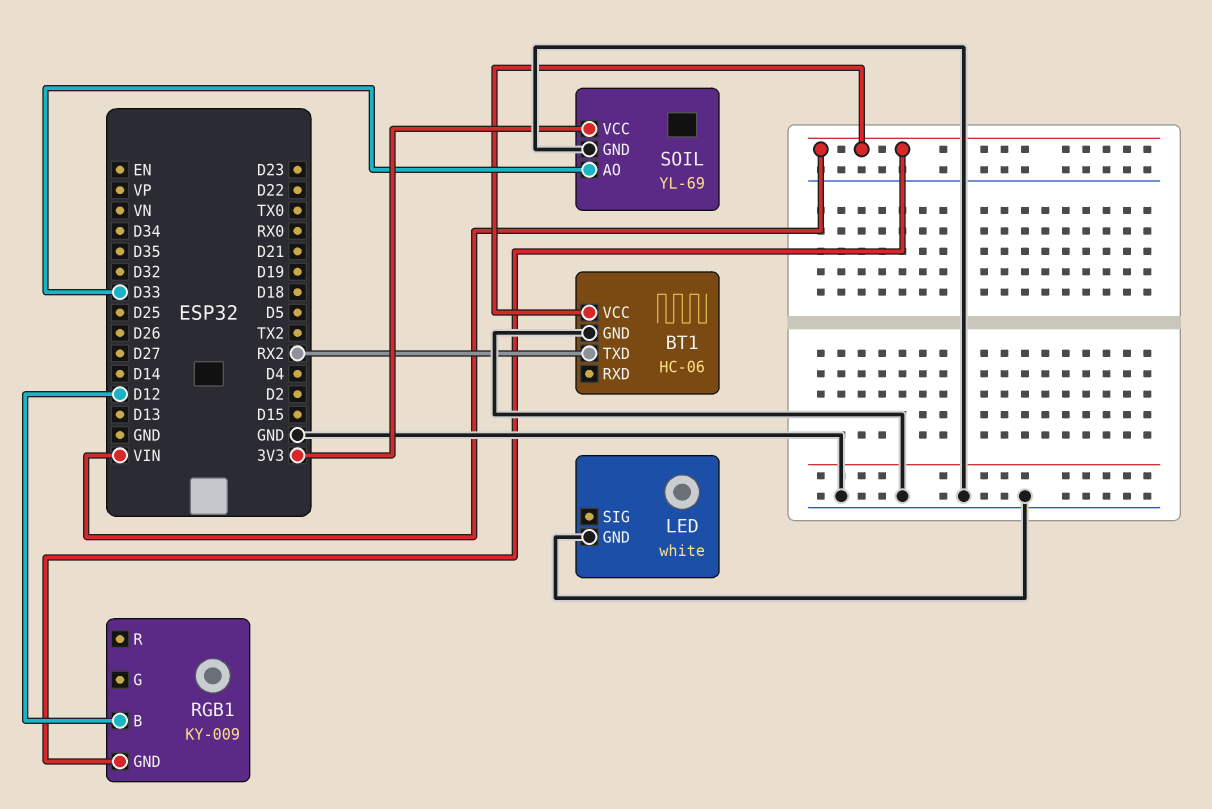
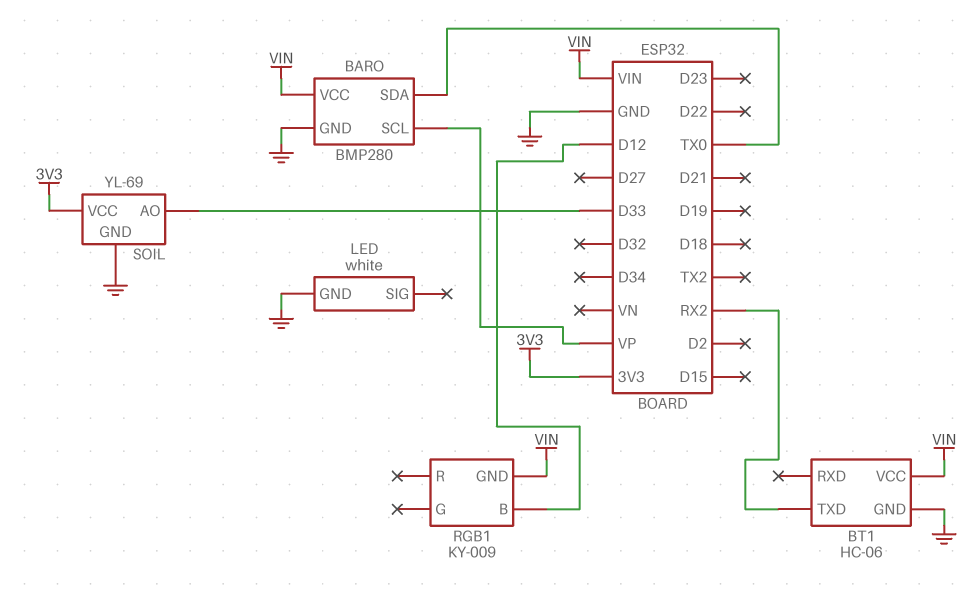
BARO: none -> BMP280
BARO pin GND: none -> GND
BARO pin SCL: none -> VP
BARO pin SDA: none -> TX0
BARO pin VCC: none -> VIN

